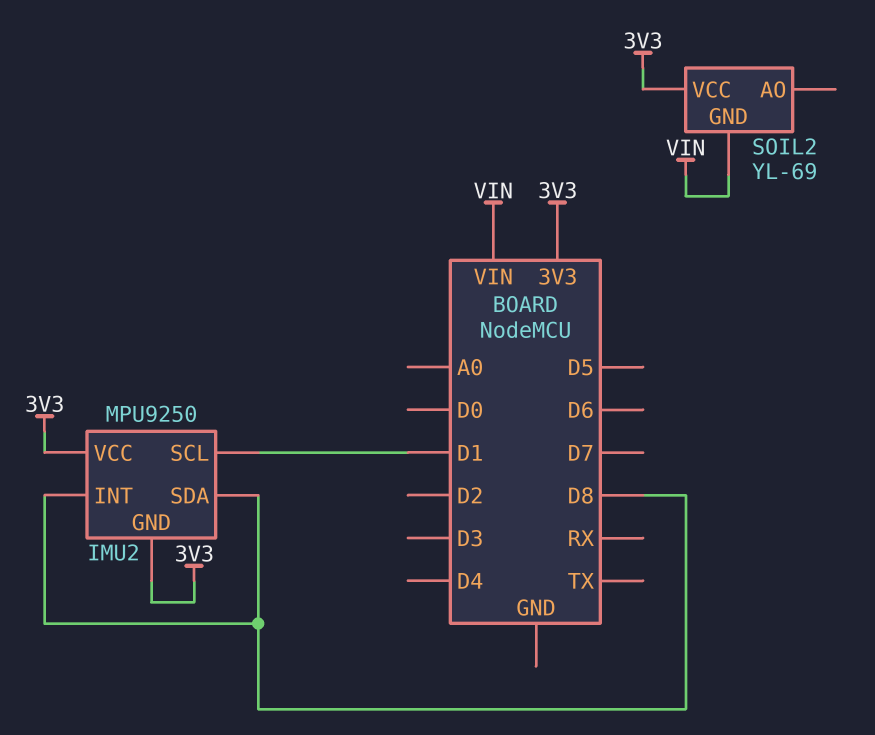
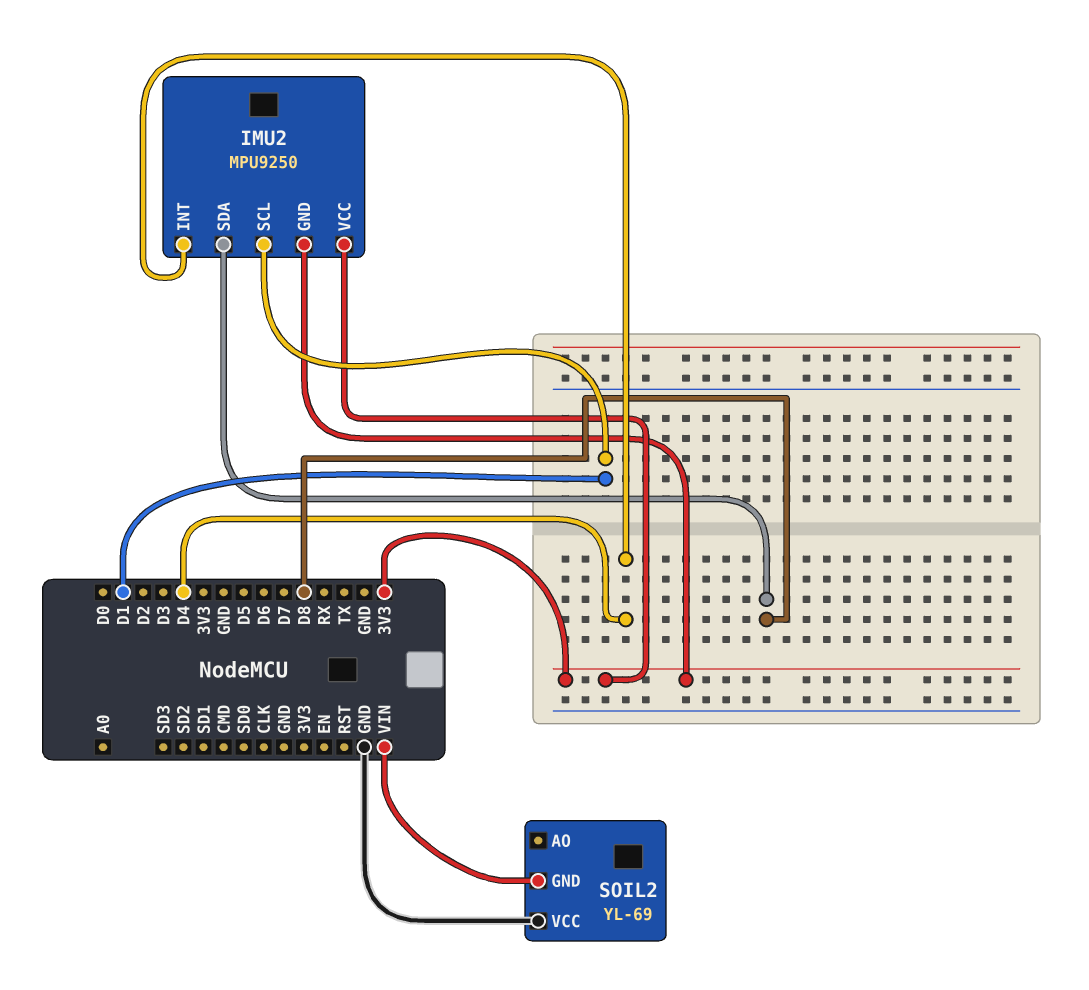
IMU2 pin INT: D8 -> D4
SOIL2 pin VCC: 3V3 -> GND

